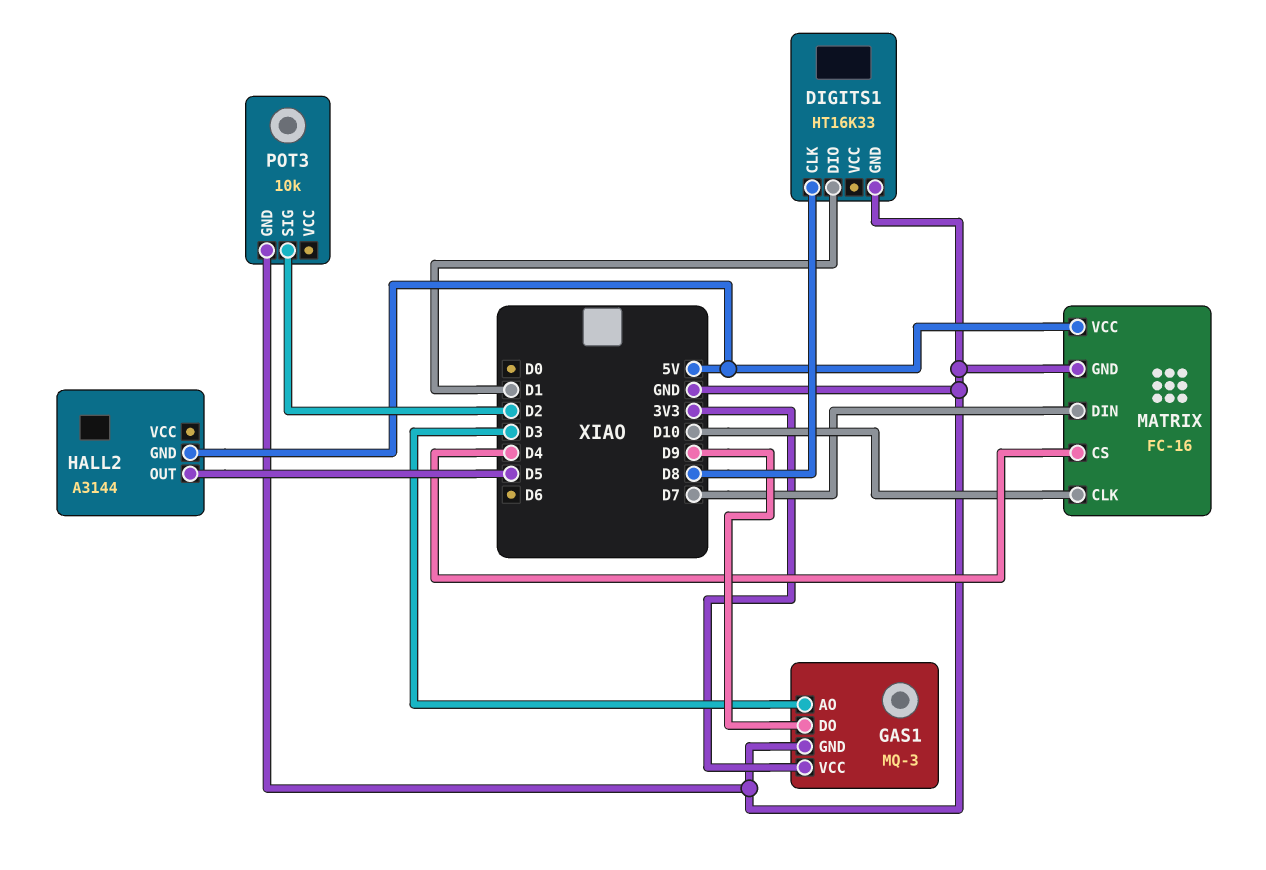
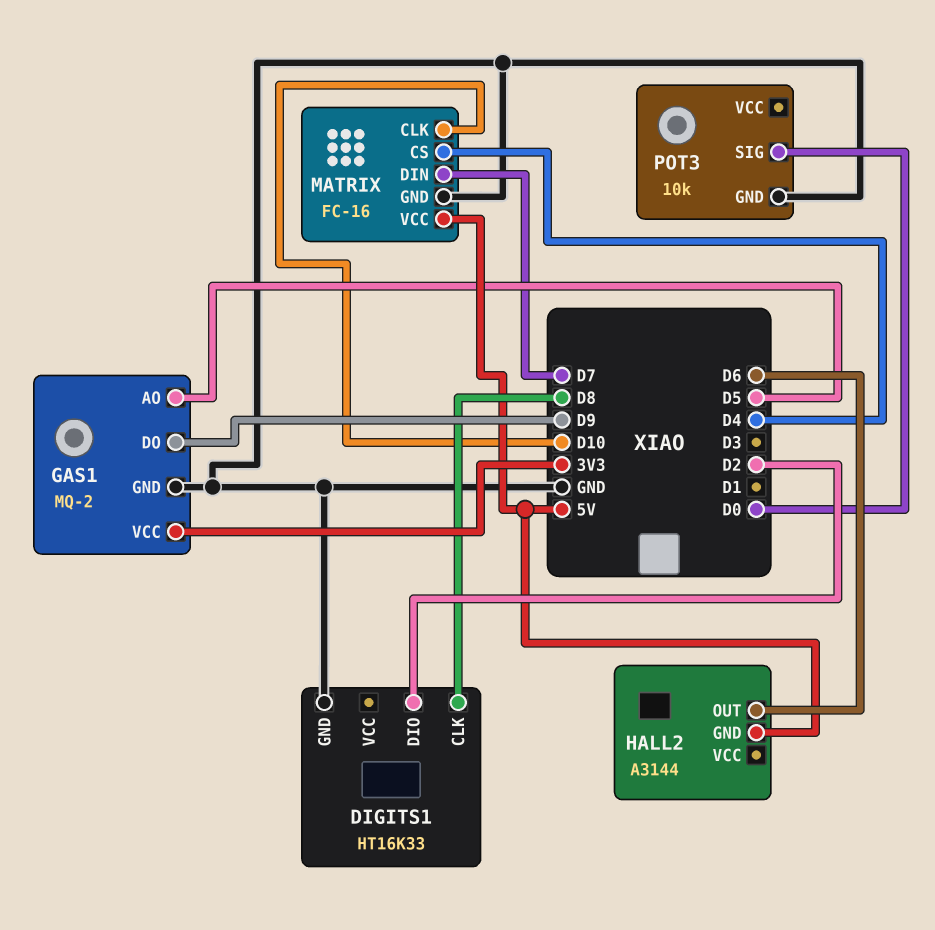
DIGITS1 pin DIO: D1 -> D2
GAS1: MQ-3 -> MQ-2
GAS1 pin AO: D3 -> D5
HALL2 pin OUT: D5 -> D6
POT3 pin SIG: D2 -> D0

